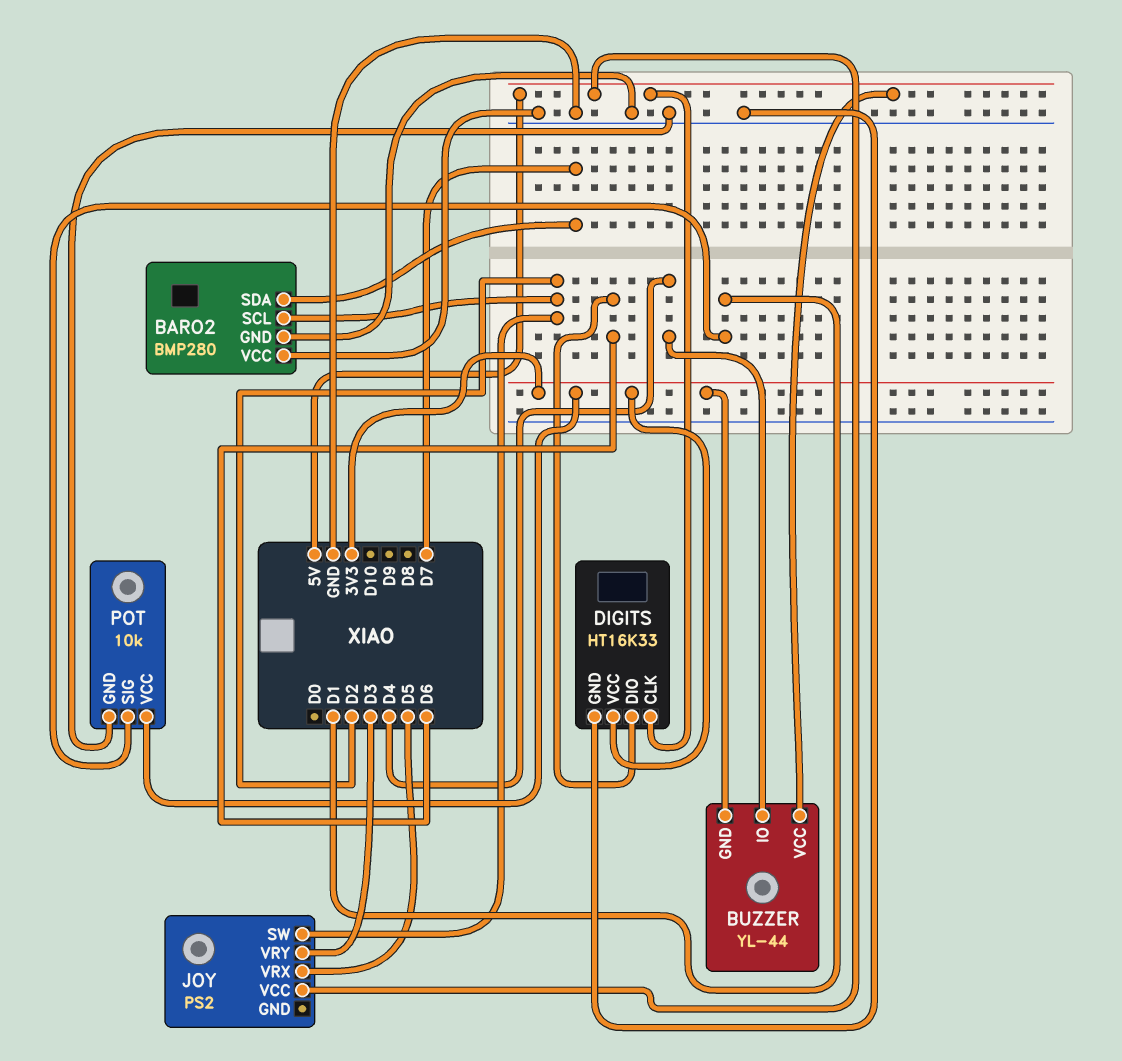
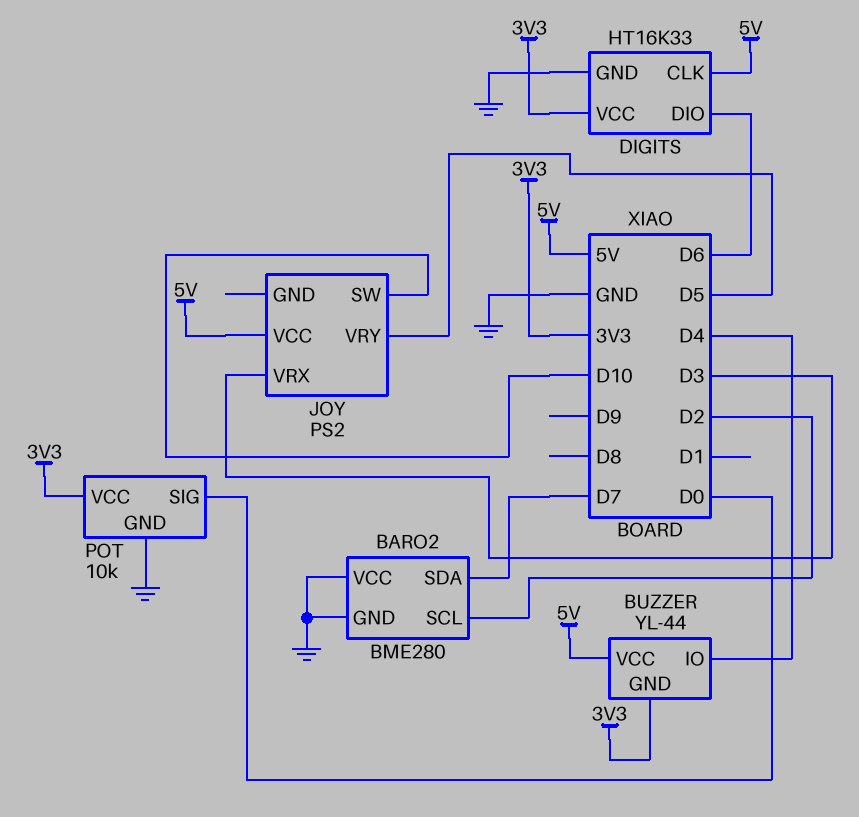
BARO2: BMP280 -> BME280
JOY pin SW: D2 -> D10
JOY pin VRX: D5 -> D3
JOY pin VRY: D3 -> D5
POT pin SIG: D1 -> D0

